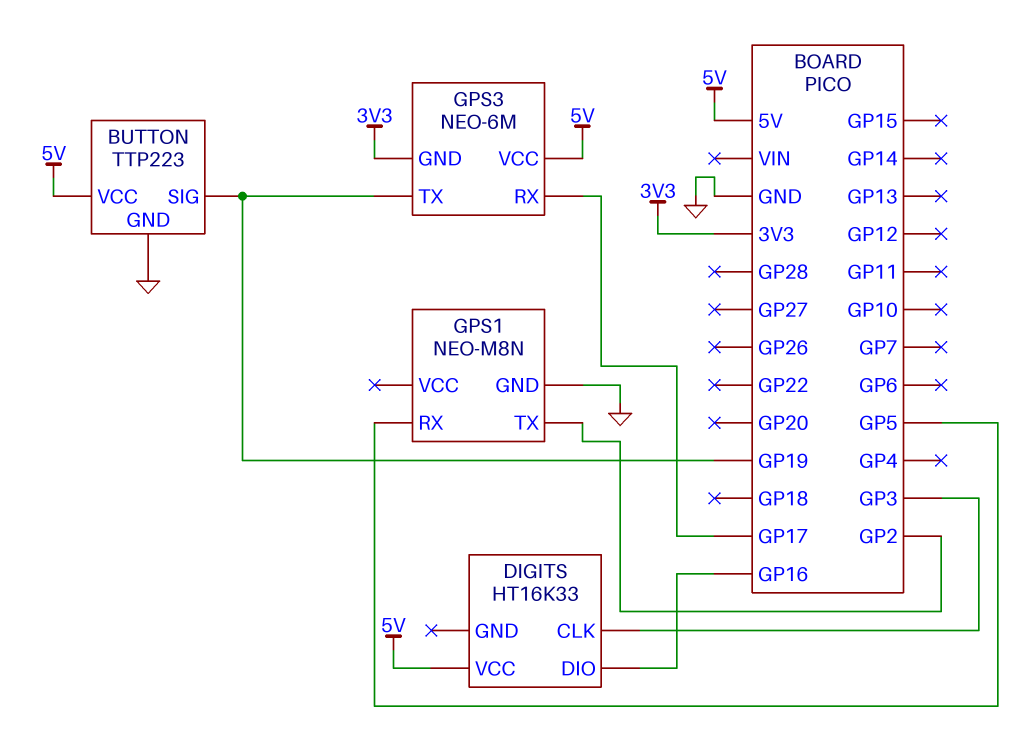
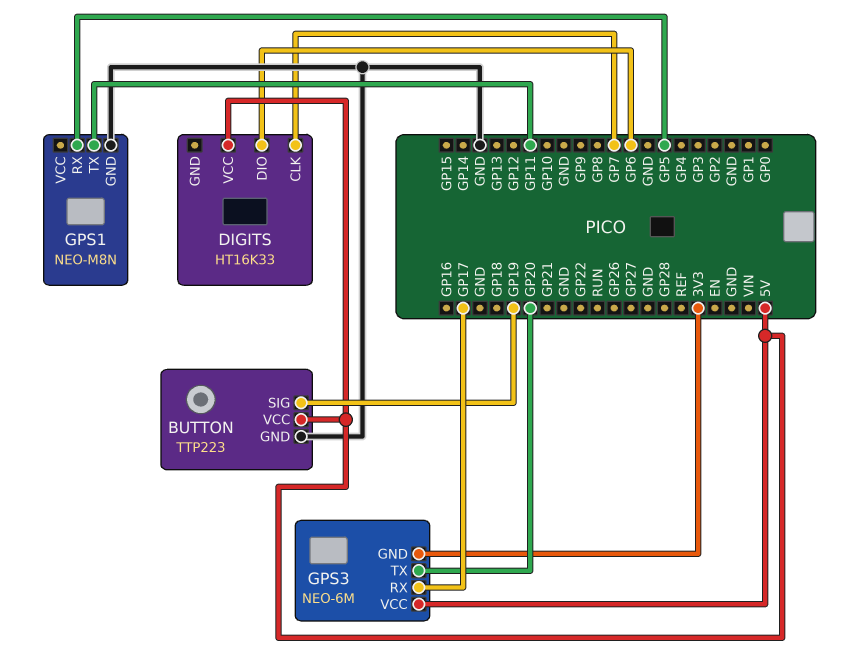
DIGITS pin CLK: GP3 -> GP7
DIGITS pin DIO: GP16 -> GP6
GPS1 pin TX: GP2 -> GP11
GPS3 pin TX: GP19 -> GP20

